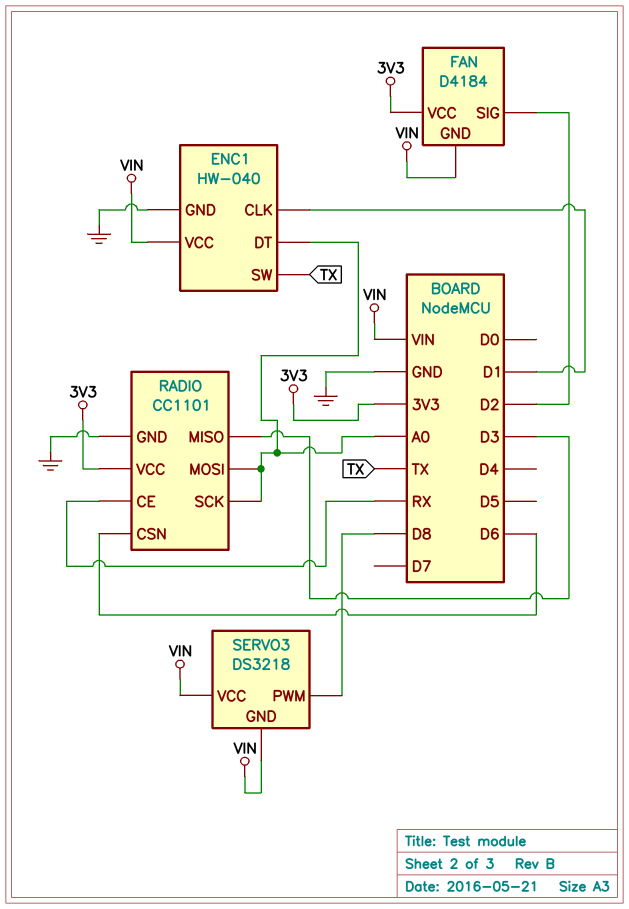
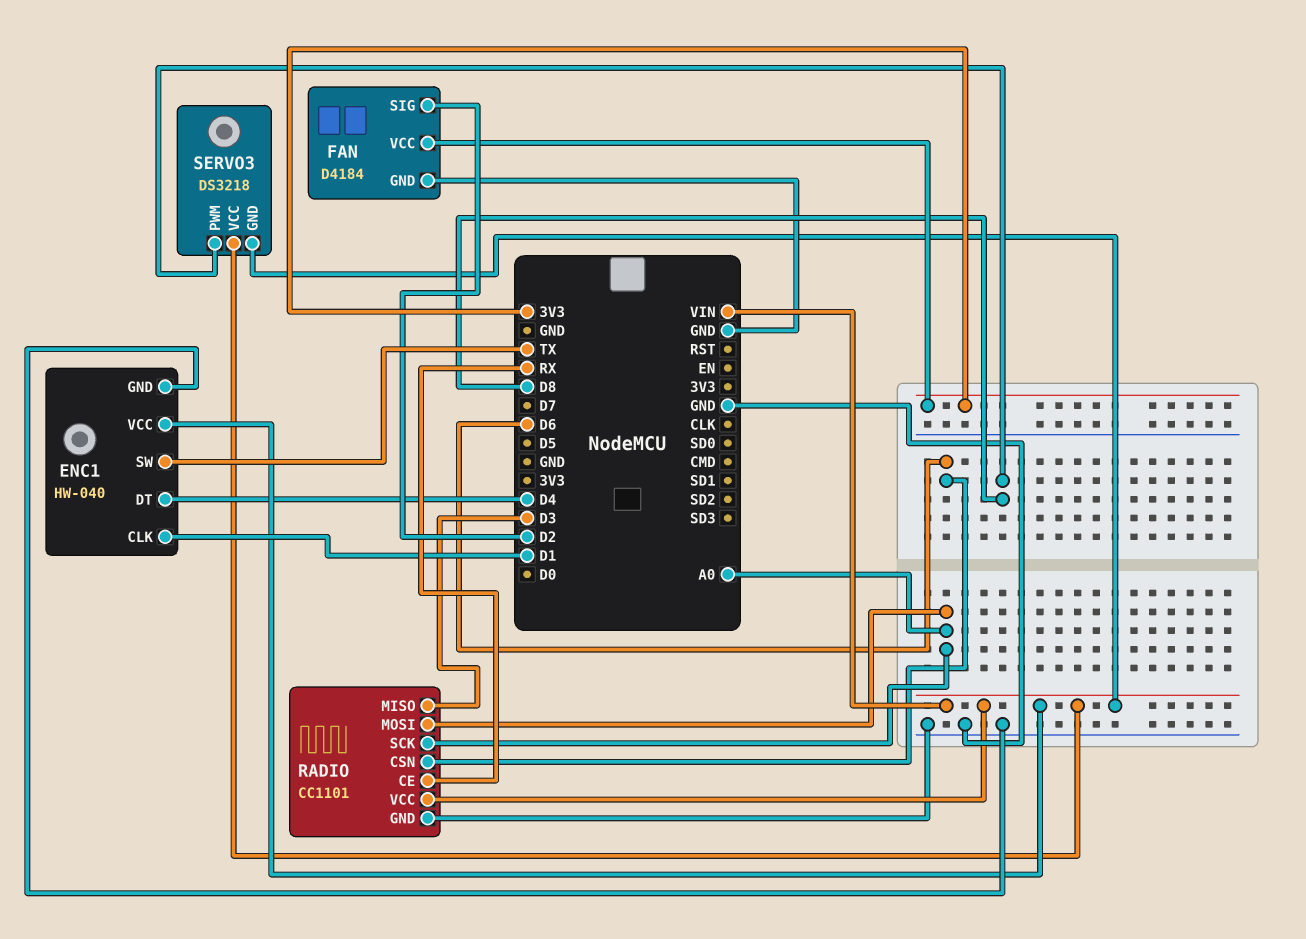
ENC1 pin DT: A0 -> D4
FAN pin GND: VIN -> GND
RADIO pin VCC: 3V3 -> VIN

